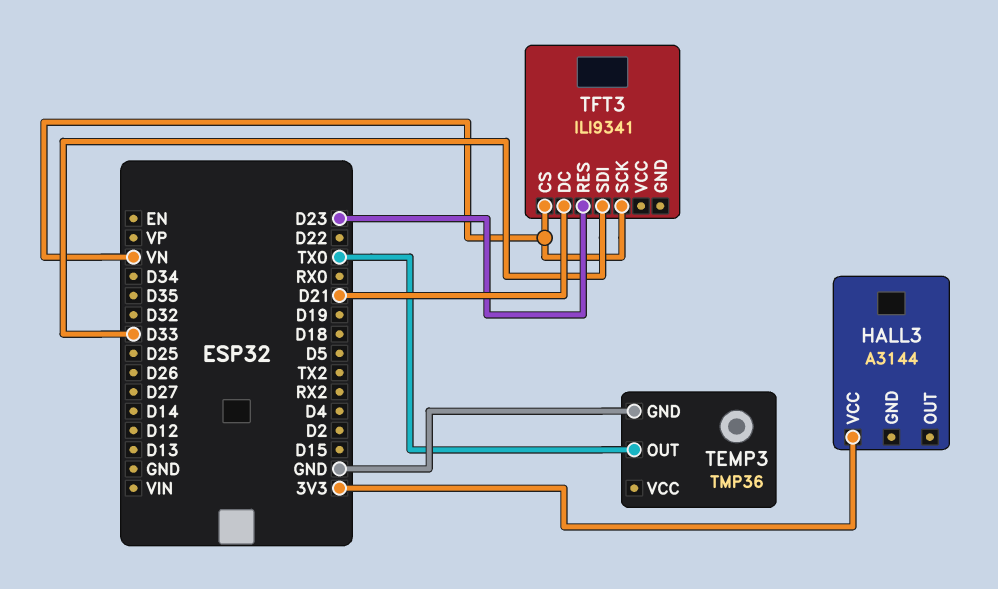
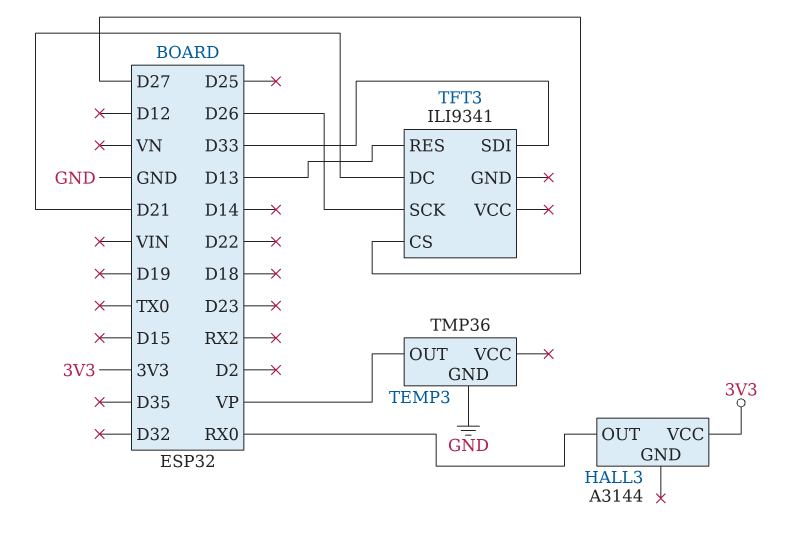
HALL3 pin OUT: none -> RX0
TEMP3 pin OUT: TX0 -> VP
TFT3 pin CS: VN -> D27
TFT3 pin RES: D23 -> D13
TFT3 pin SCK: VN -> D26

